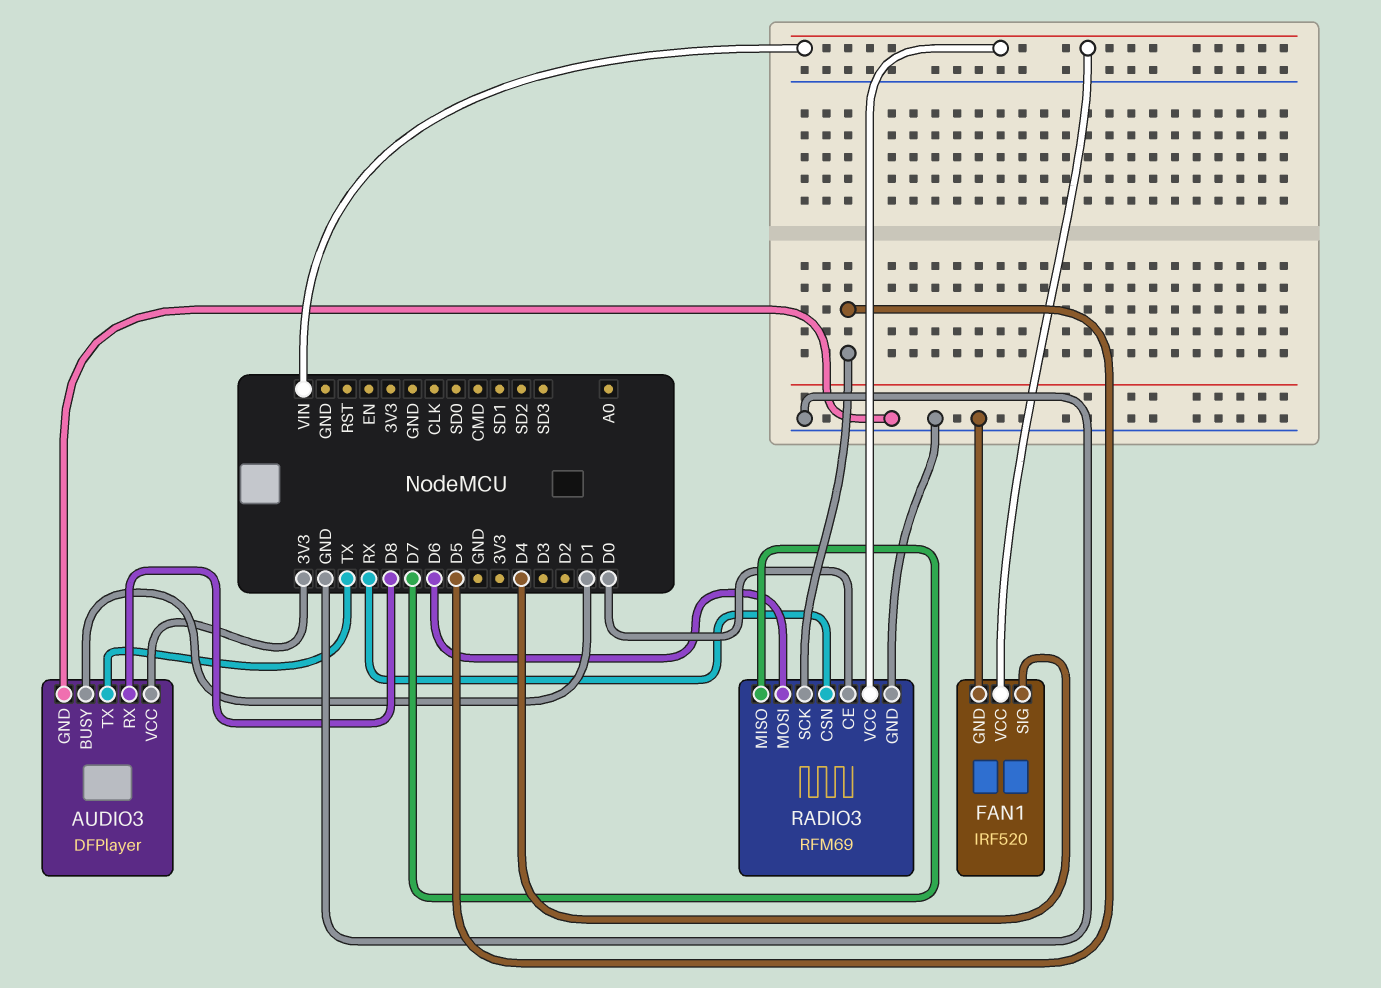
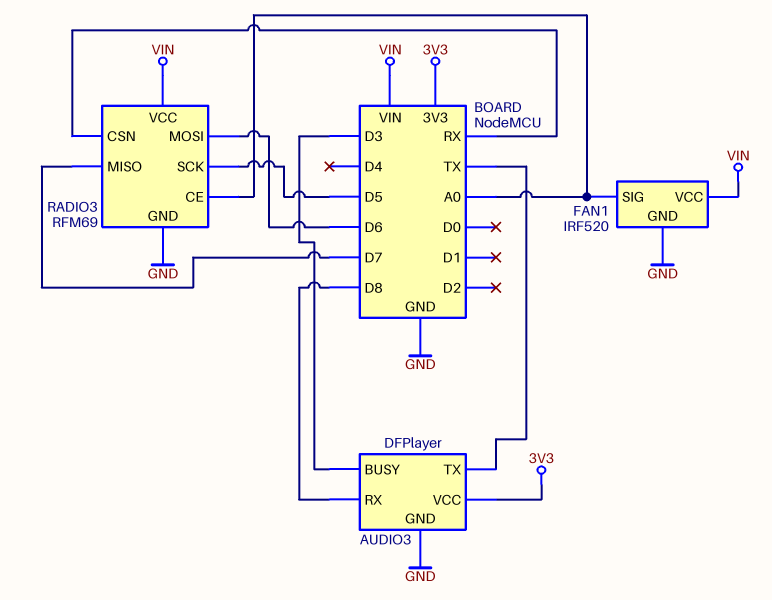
AUDIO3 pin BUSY: D1 -> D3
FAN1 pin SIG: D4 -> A0
RADIO3 pin CE: D0 -> A0

